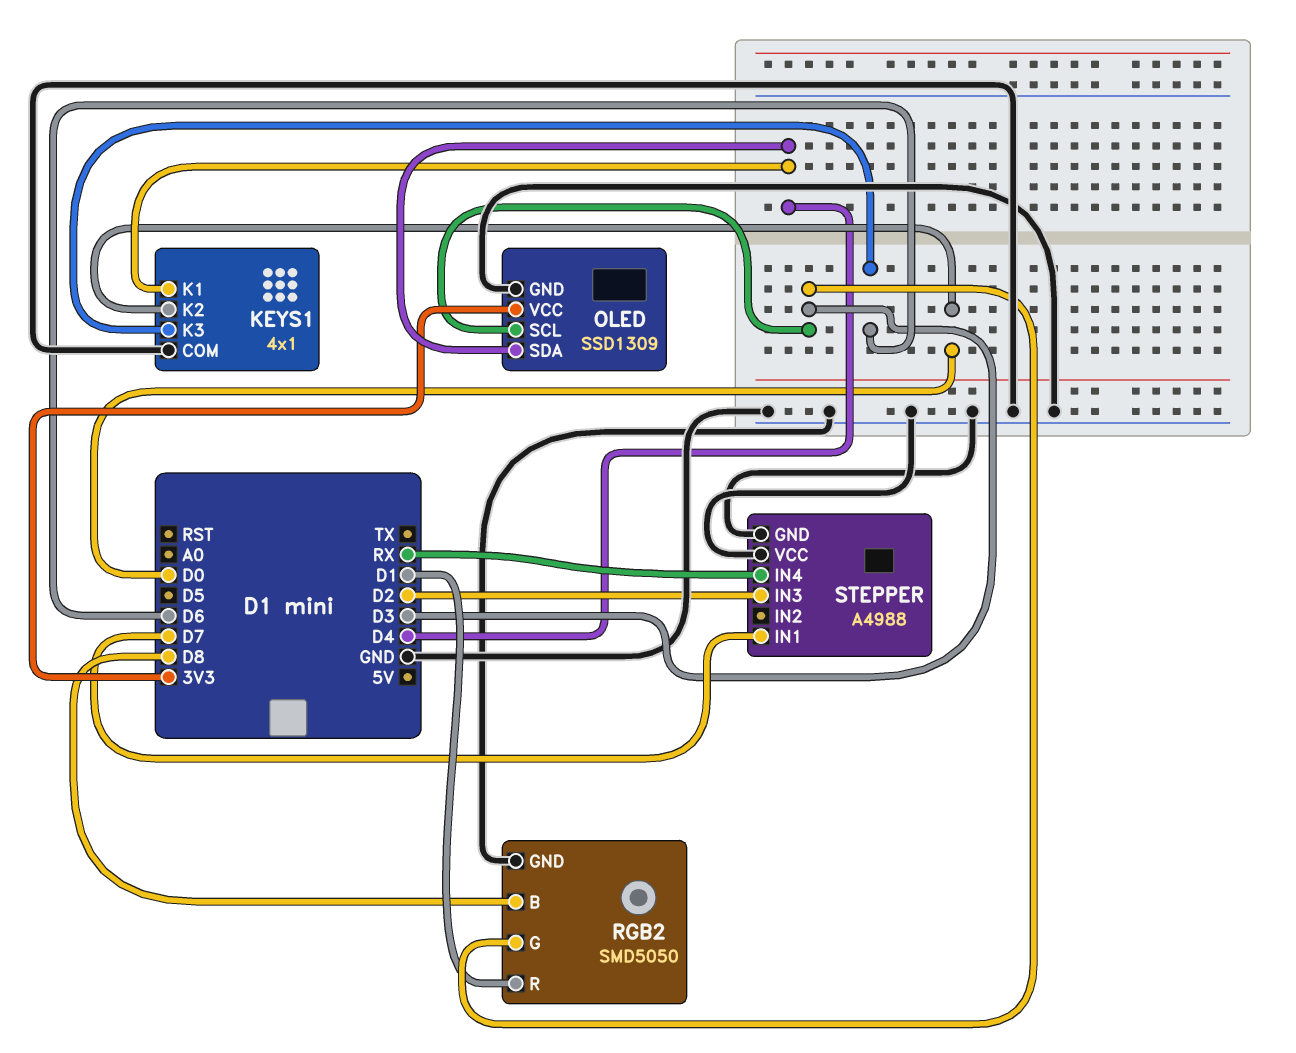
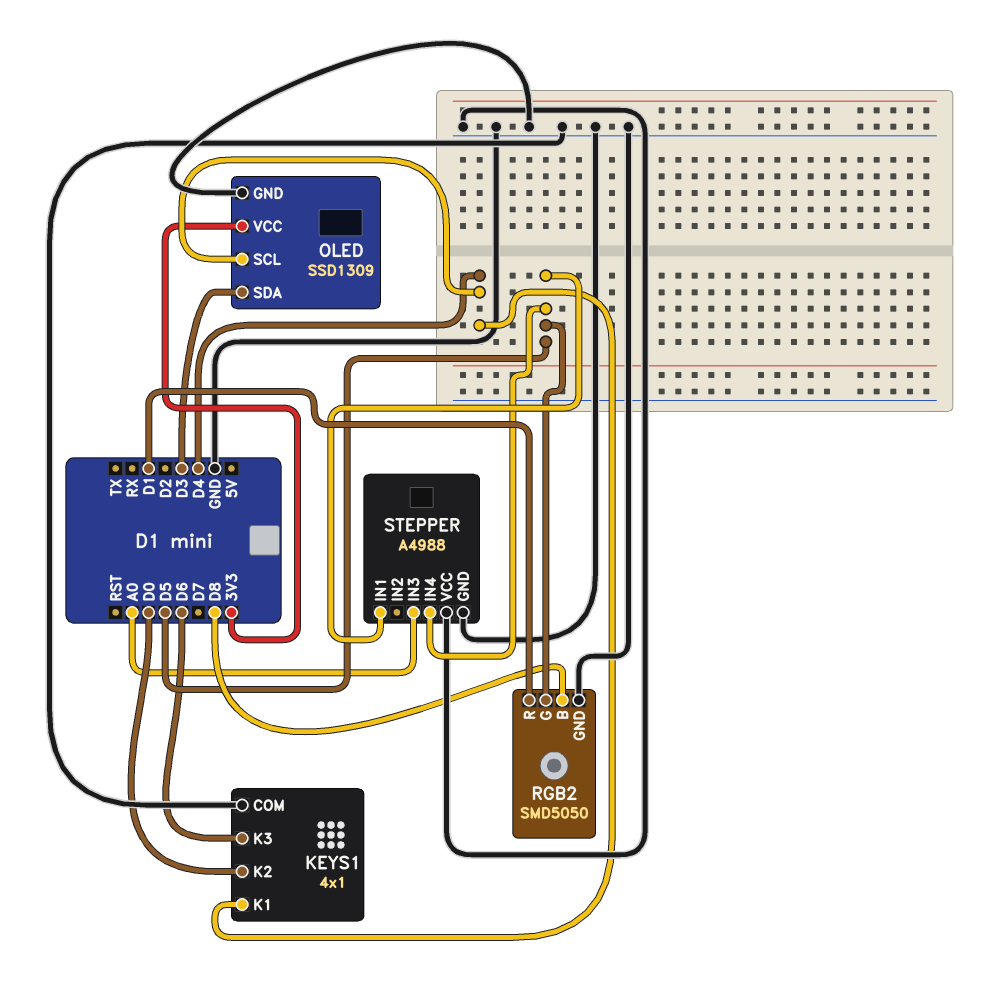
OLED pin SCL: D3 -> D4
OLED pin SDA: D4 -> D3
RGB2 pin G: D3 -> D5
STEPPER pin IN1: D7 -> D5
STEPPER pin IN3: D2 -> A0
STEPPER pin IN4: RX -> D5

